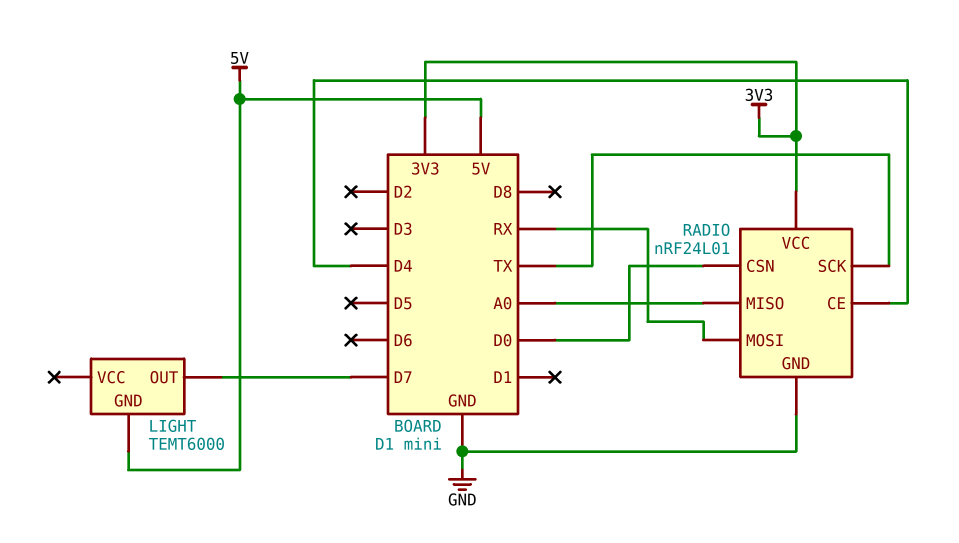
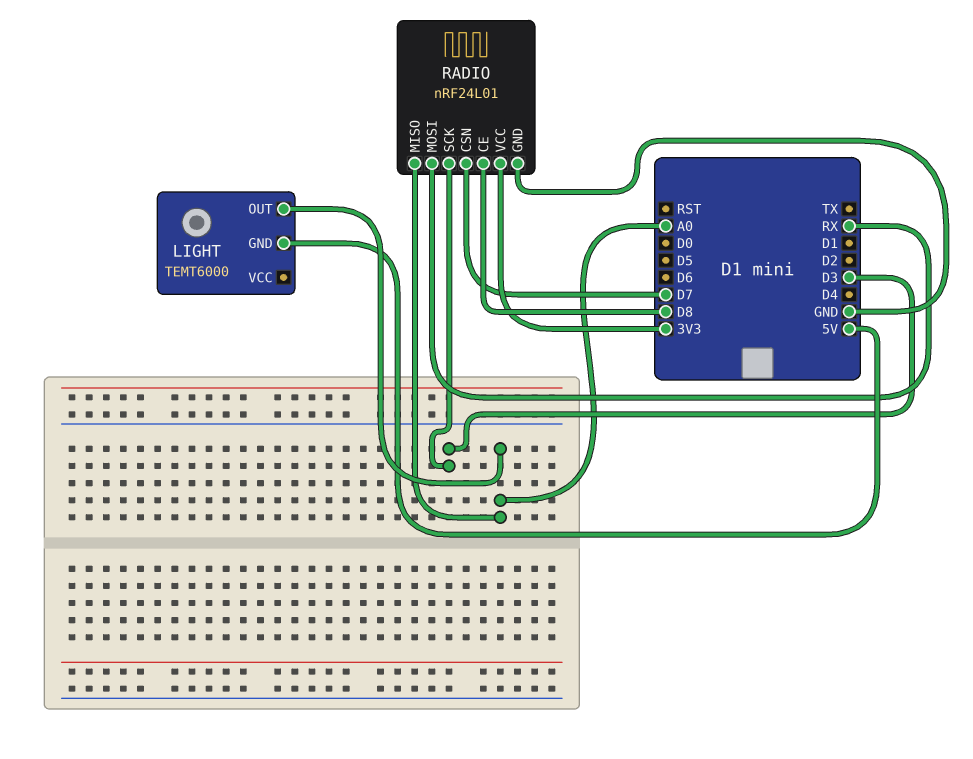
LIGHT pin OUT: D7 -> A0
RADIO pin CE: D4 -> D8
RADIO pin CSN: D0 -> D7
RADIO pin SCK: TX -> D3

